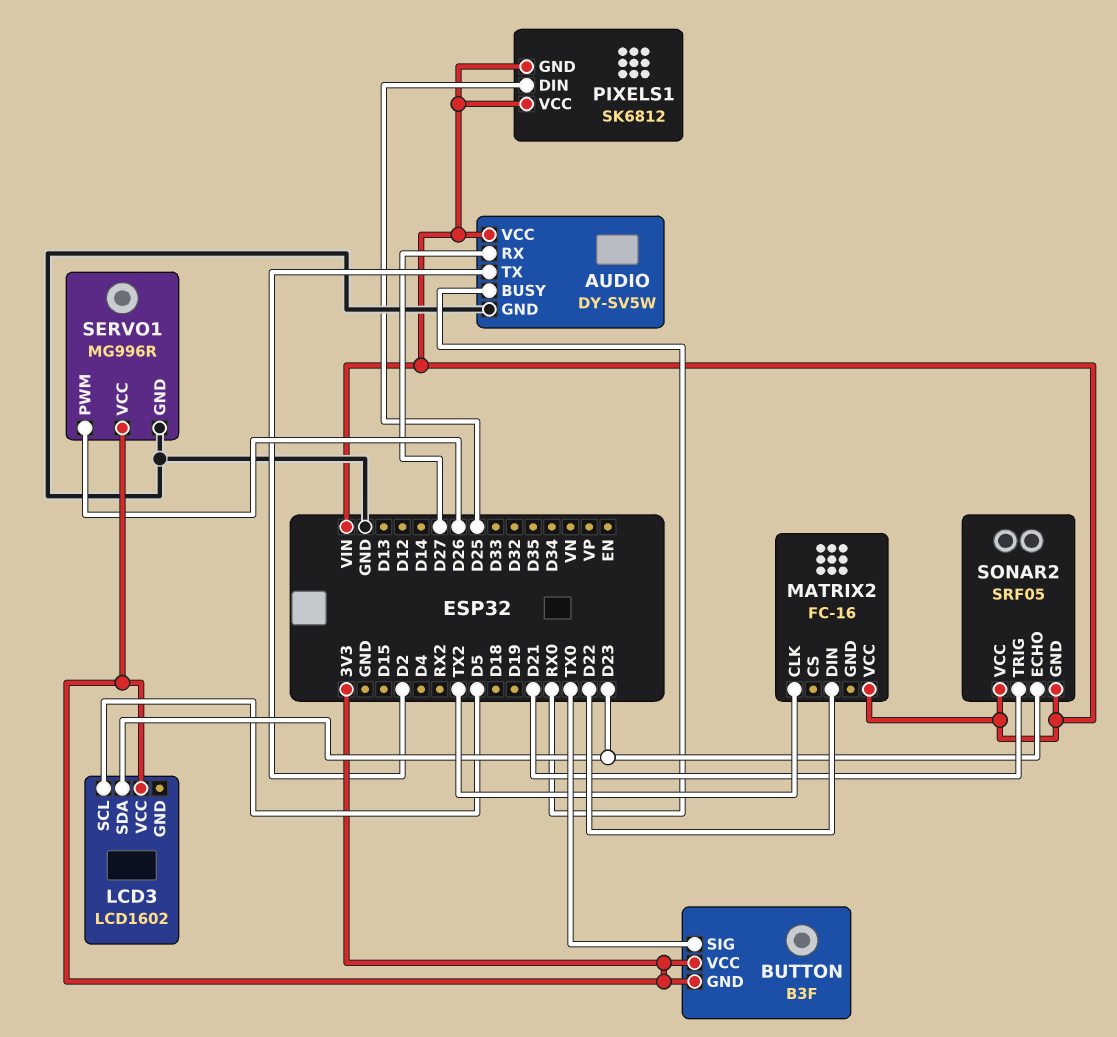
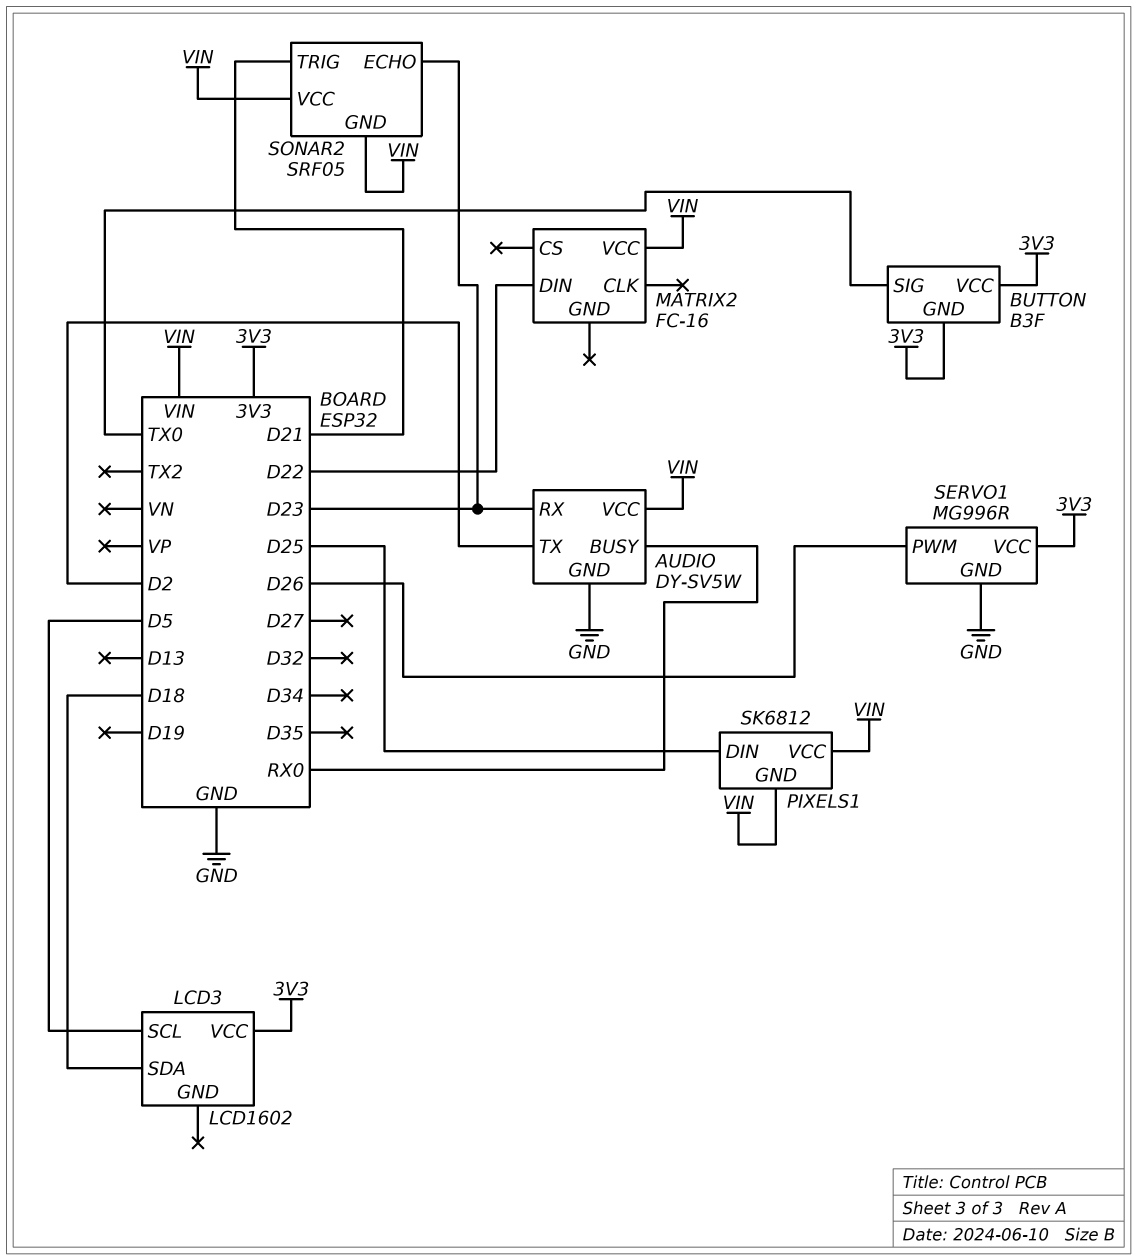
AUDIO pin RX: D27 -> D23
LCD3 pin SDA: D23 -> D18
MATRIX2 pin CLK: TX2 -> none

